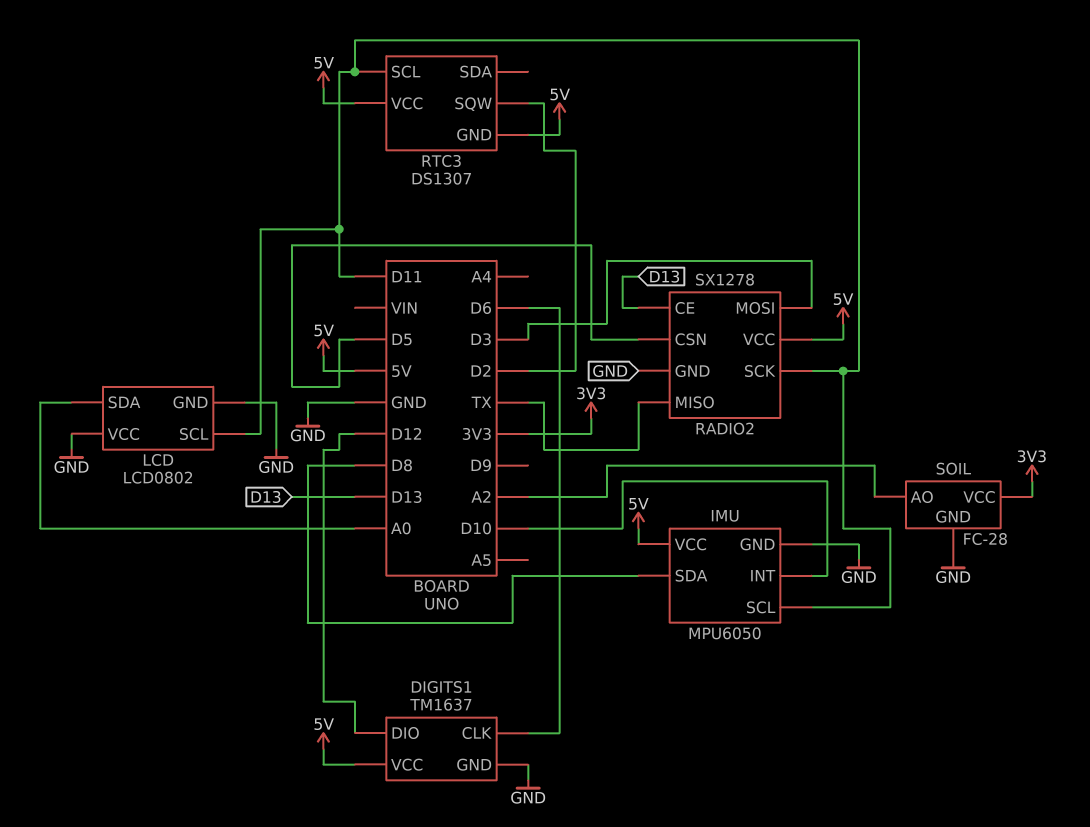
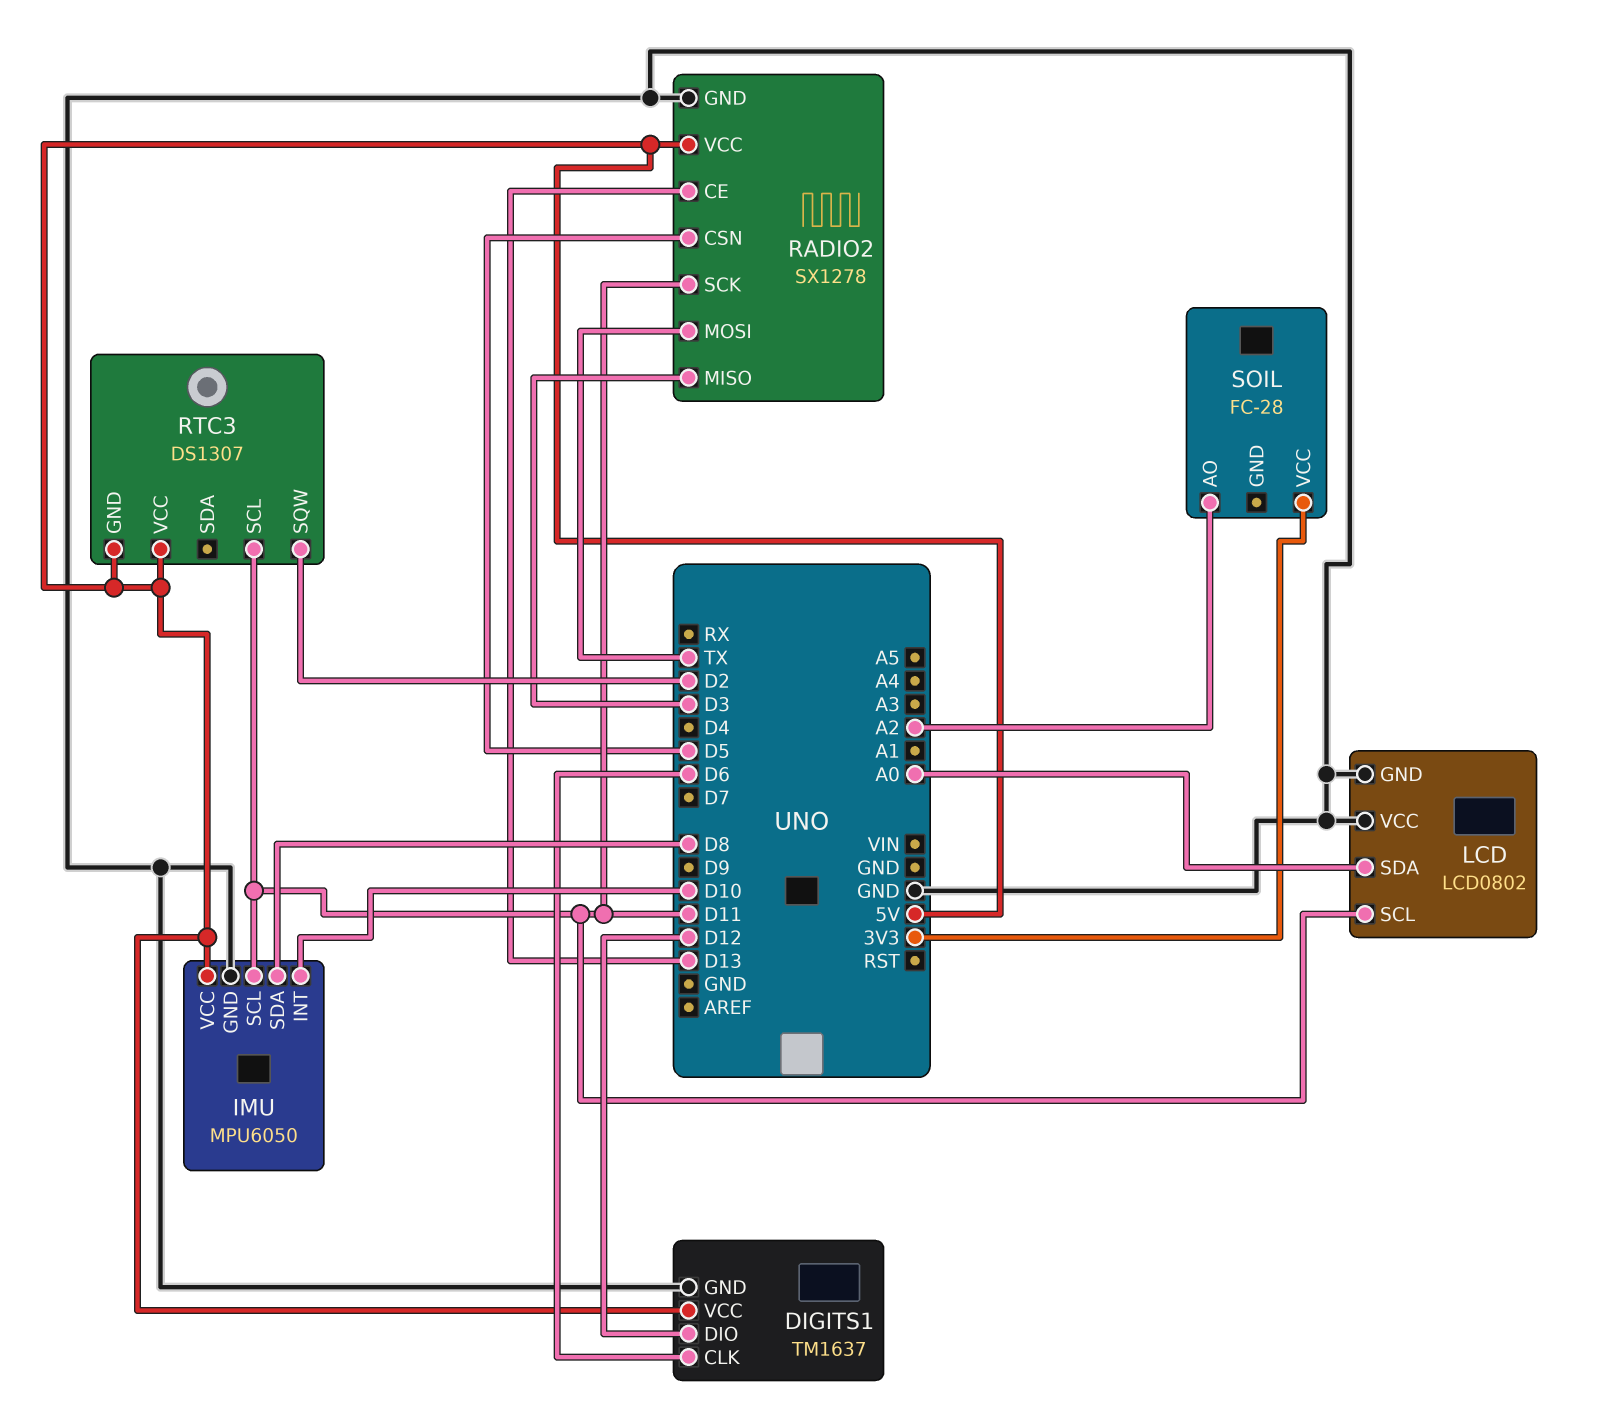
RADIO2 pin MISO: TX -> D3
RADIO2 pin MOSI: D3 -> TX
SOIL pin GND: GND -> none

